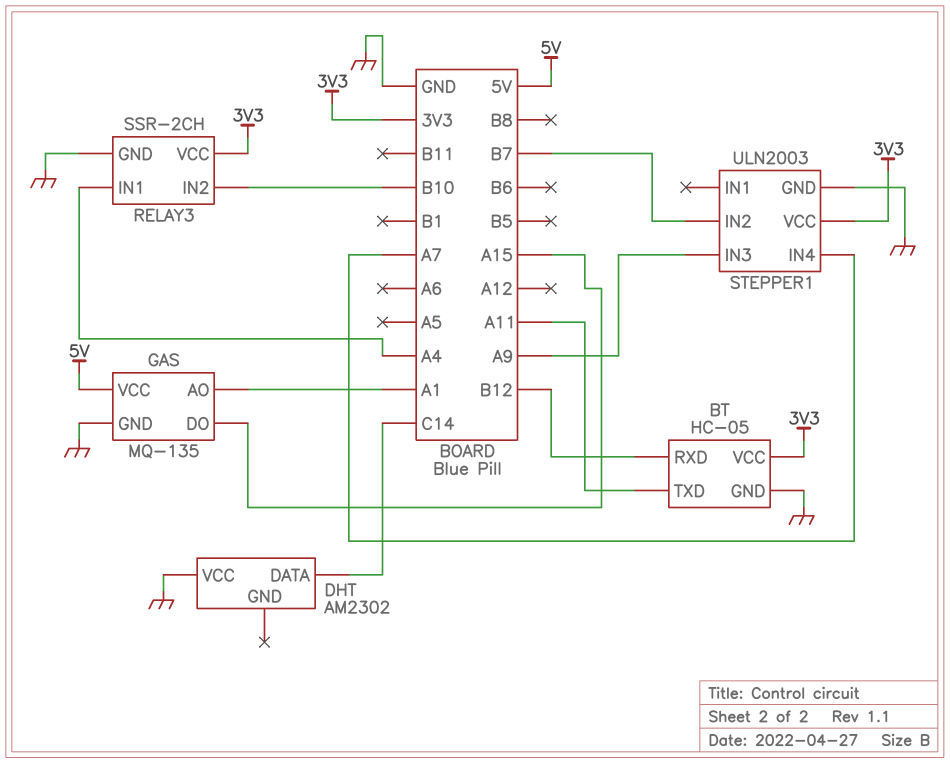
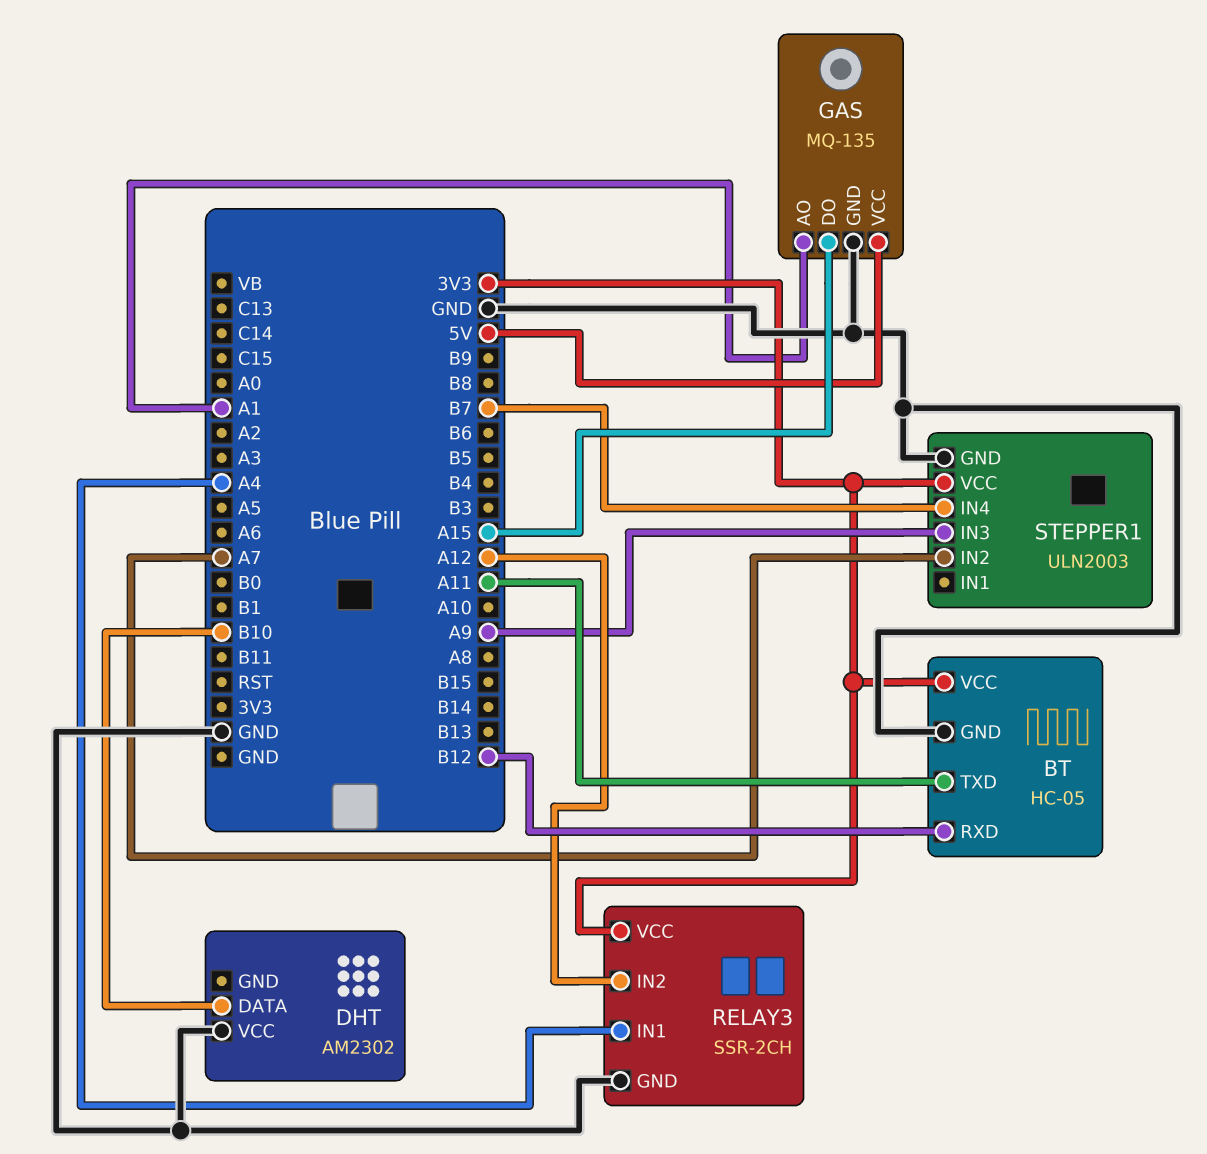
DHT pin DATA: C14 -> B10
RELAY3 pin IN2: B10 -> A12
STEPPER1 pin IN2: B7 -> A7
STEPPER1 pin IN4: A7 -> B7

